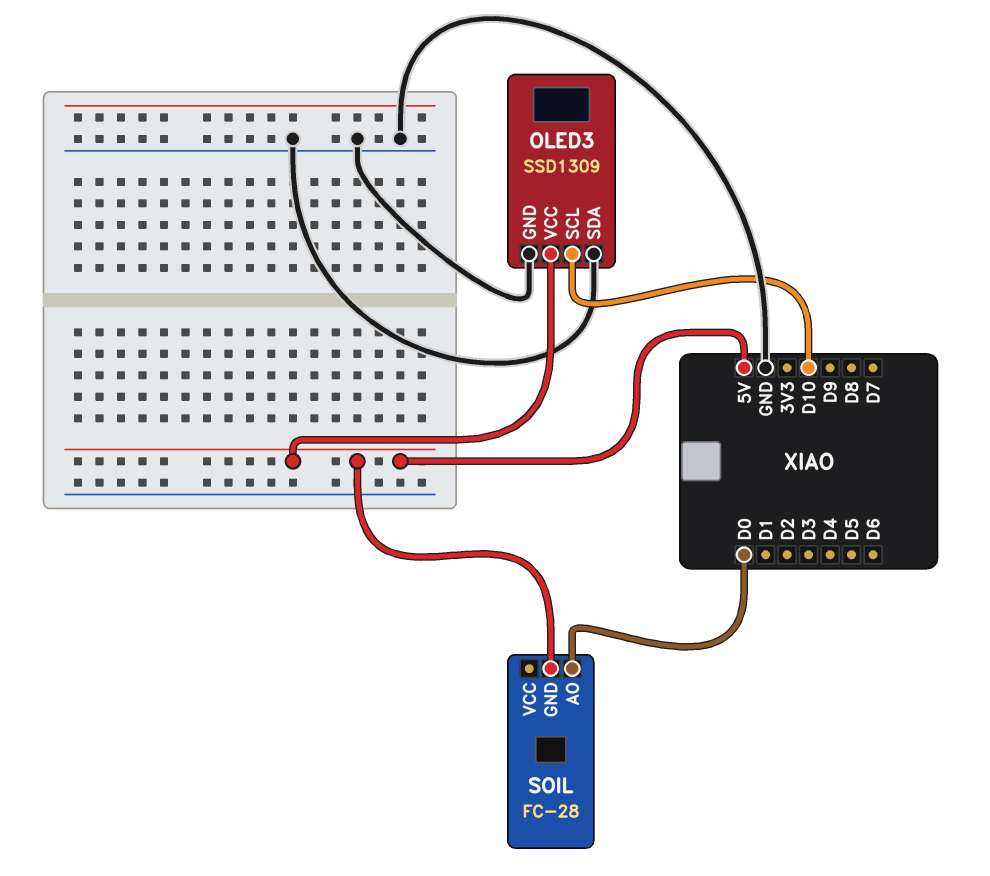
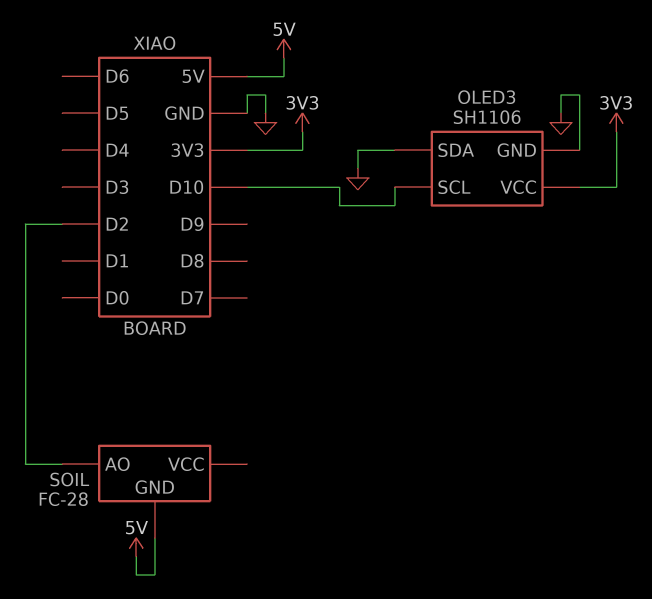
OLED3: SSD1309 -> SH1106
OLED3 pin VCC: 5V -> 3V3
SOIL pin AO: D0 -> D2

